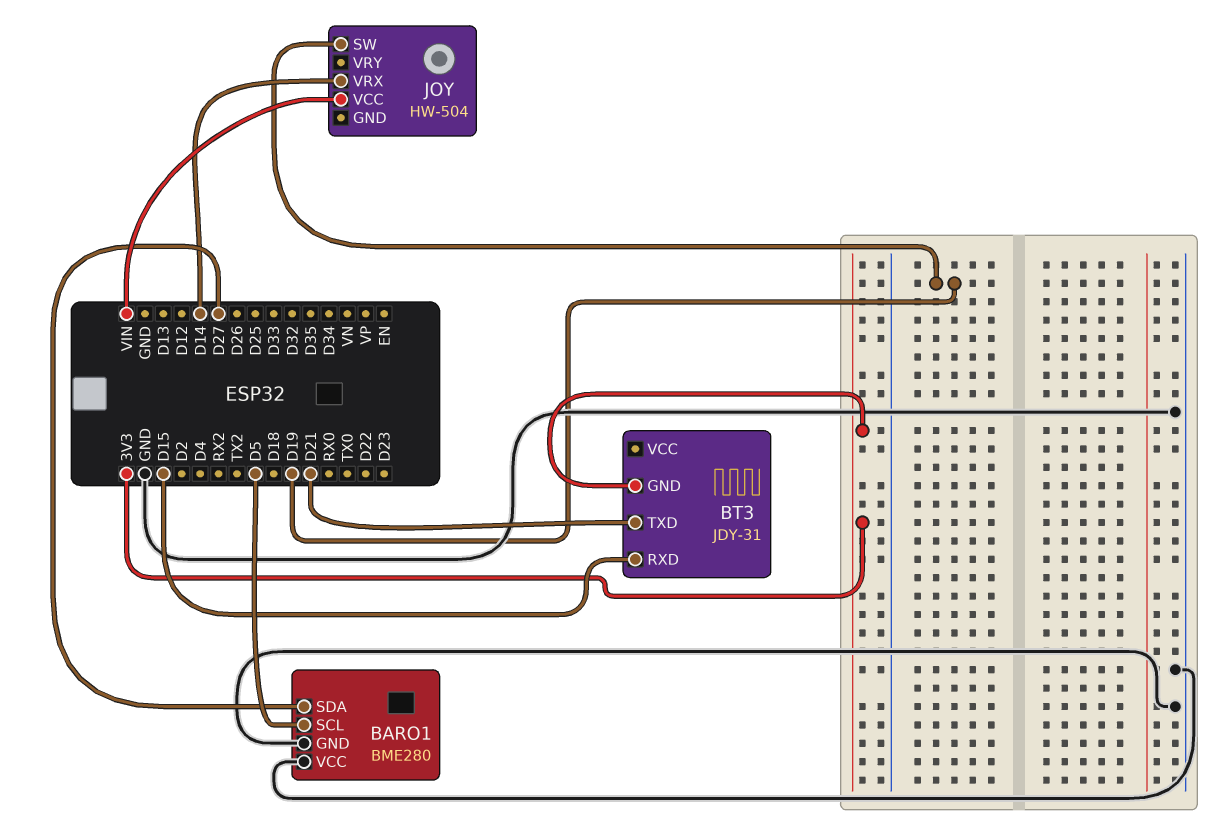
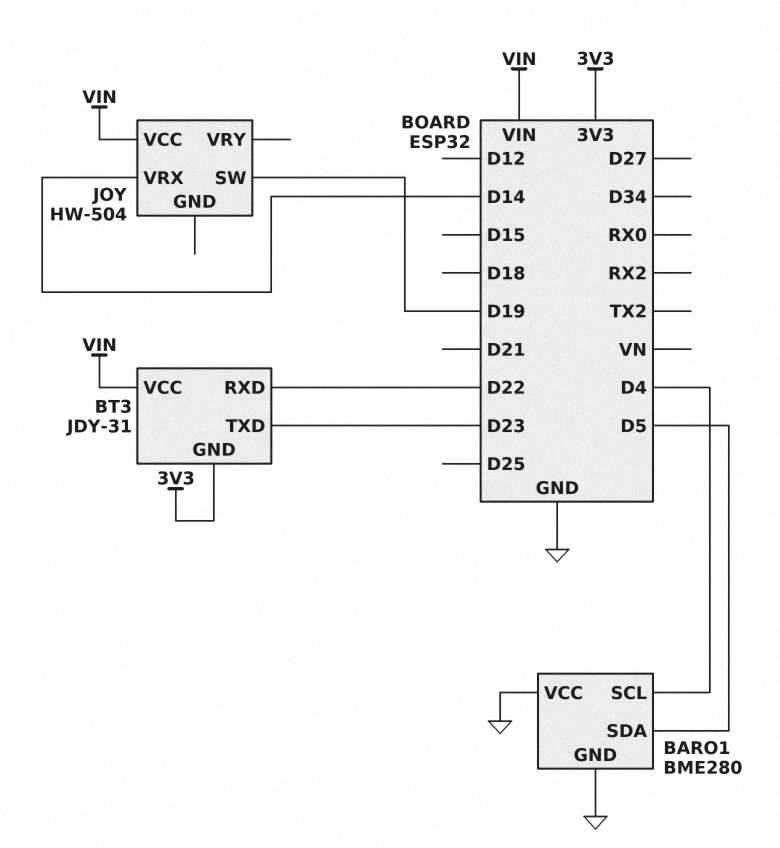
BARO1 pin SCL: D5 -> D4
BARO1 pin SDA: D27 -> D5
BT3 pin RXD: D15 -> D22
BT3 pin TXD: D21 -> D23
BT3 pin VCC: none -> VIN

